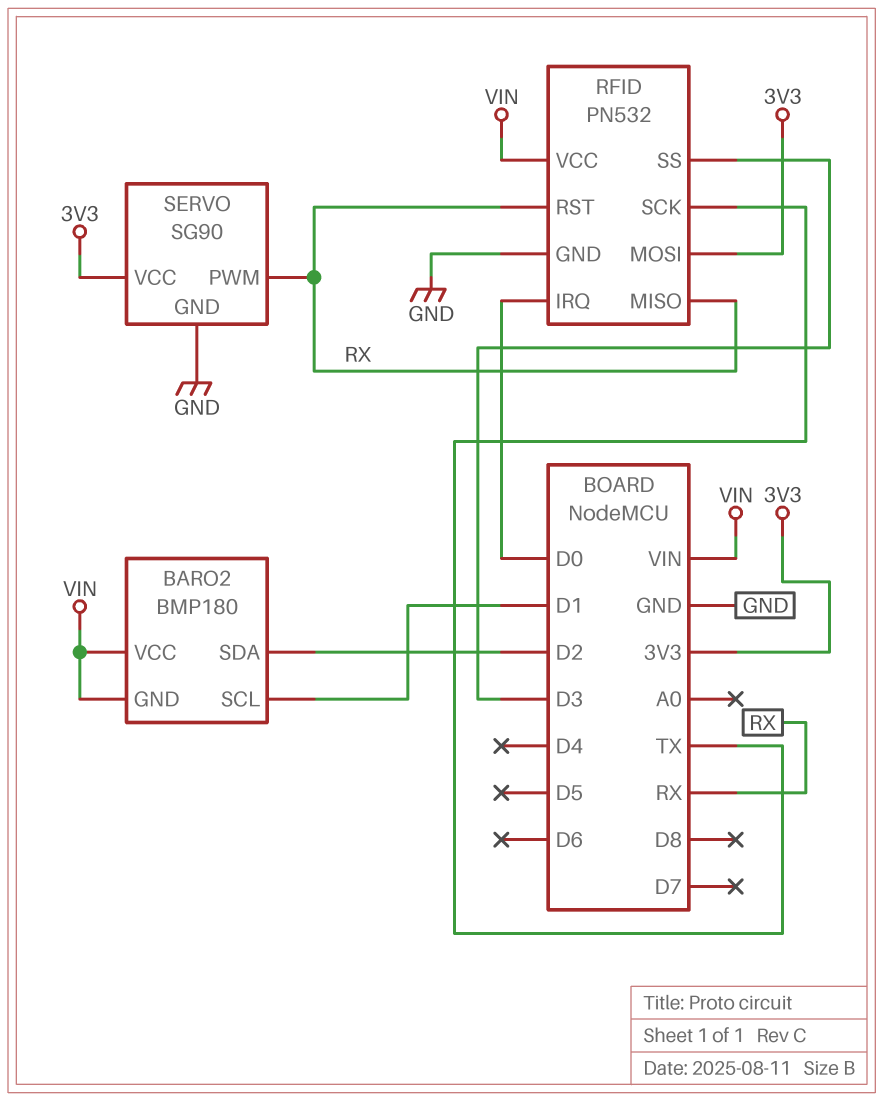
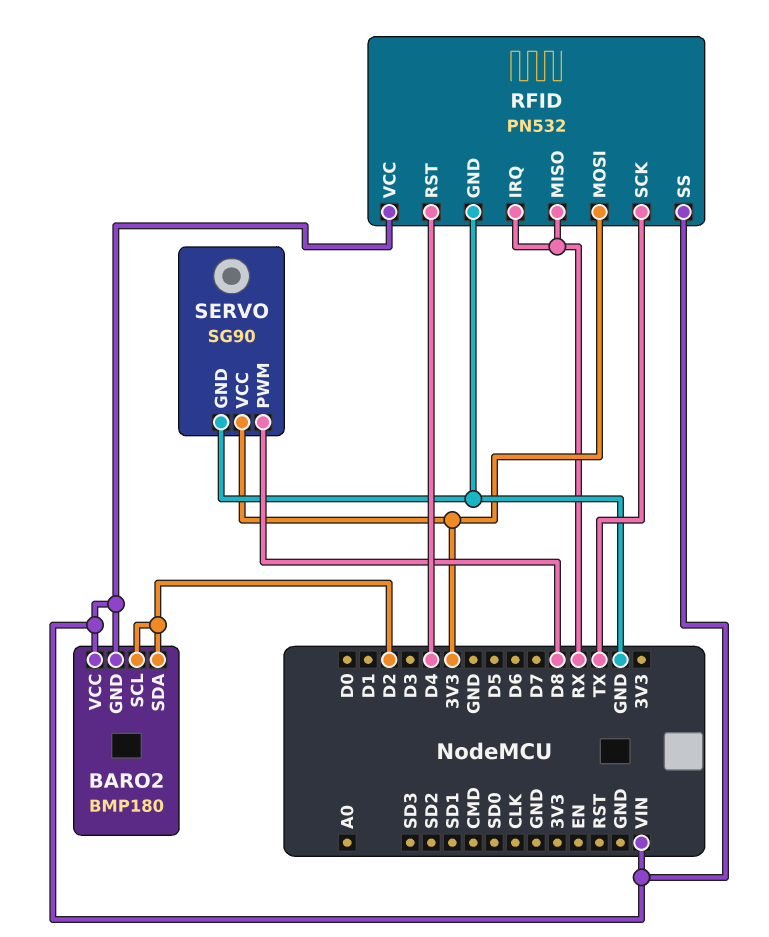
BARO2 pin SCL: D1 -> D2
RFID pin IRQ: D0 -> RX
RFID pin RST: RX -> D4
RFID pin SS: D3 -> VIN
SERVO pin PWM: RX -> D8

